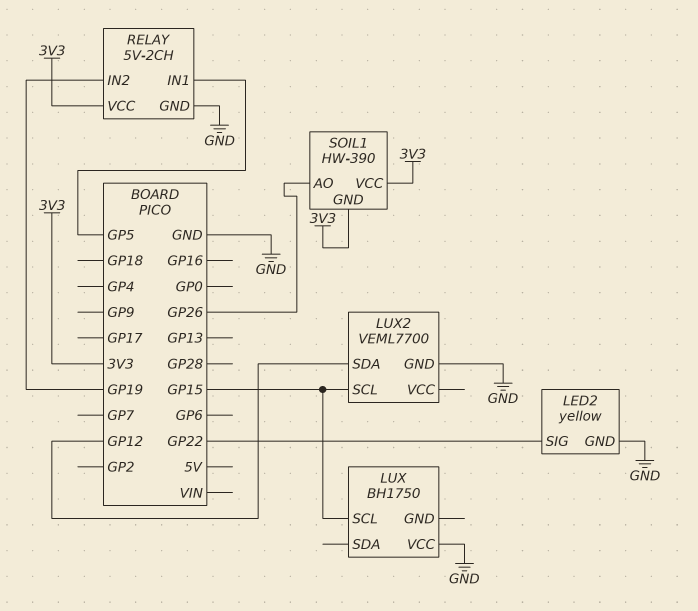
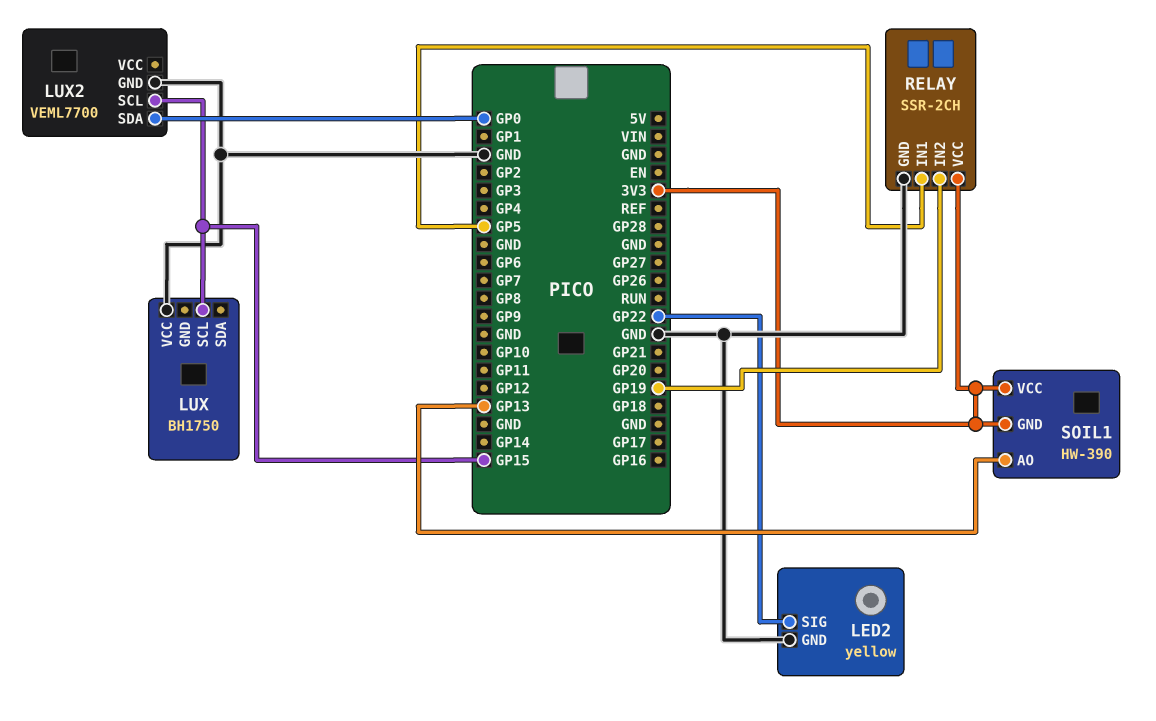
LUX2 pin SDA: GP12 -> GP0
RELAY: 5V-2CH -> SSR-2CH
SOIL1 pin AO: GP26 -> GP13

